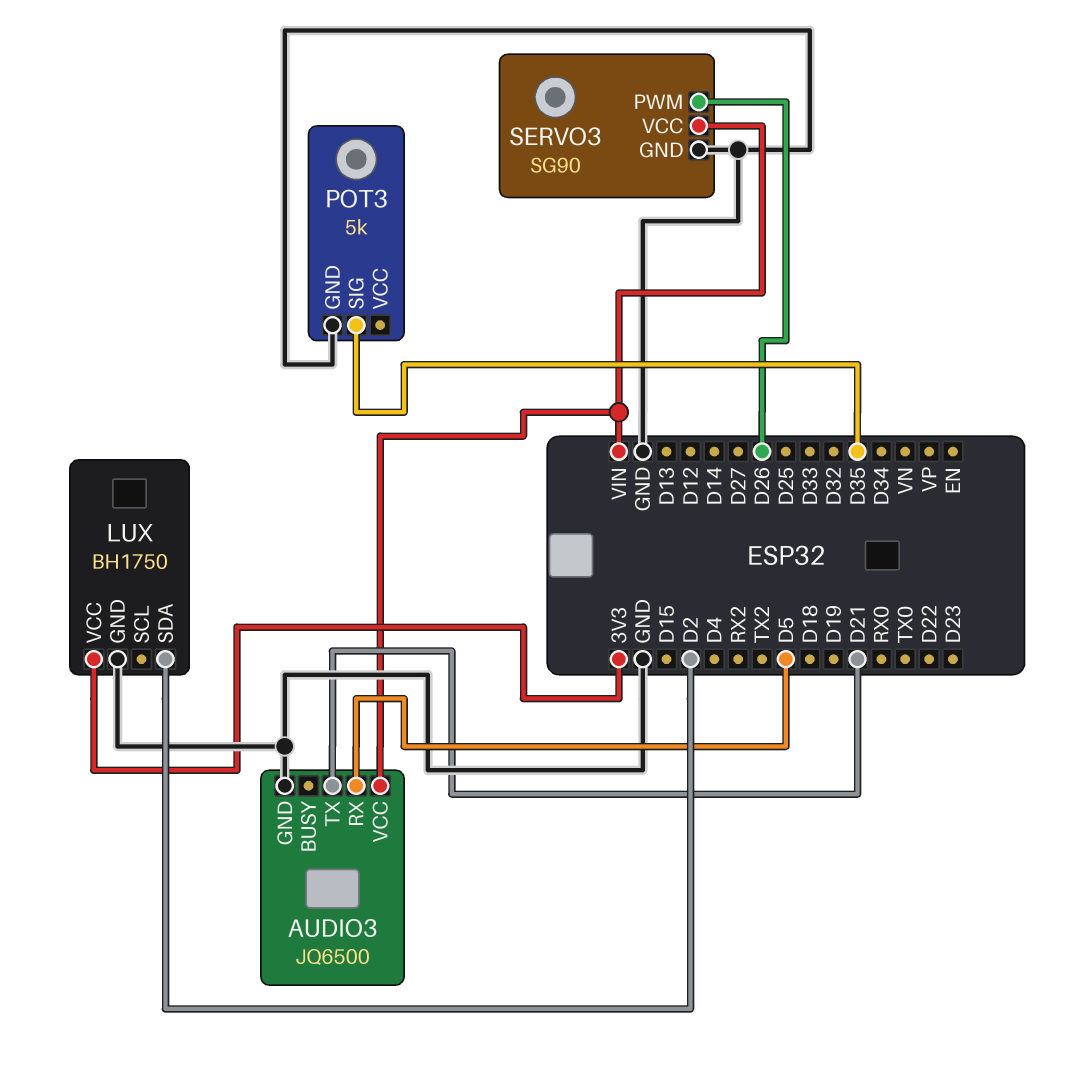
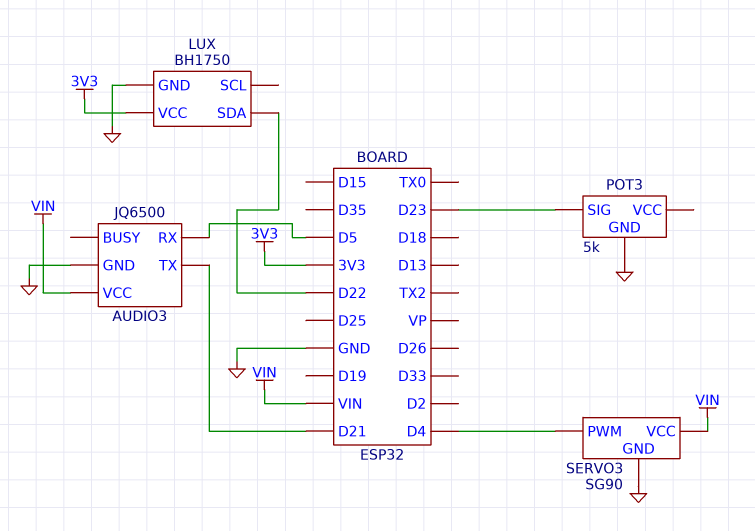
LUX pin SDA: D2 -> D22
POT3 pin SIG: D35 -> D23
SERVO3 pin PWM: D26 -> D4

